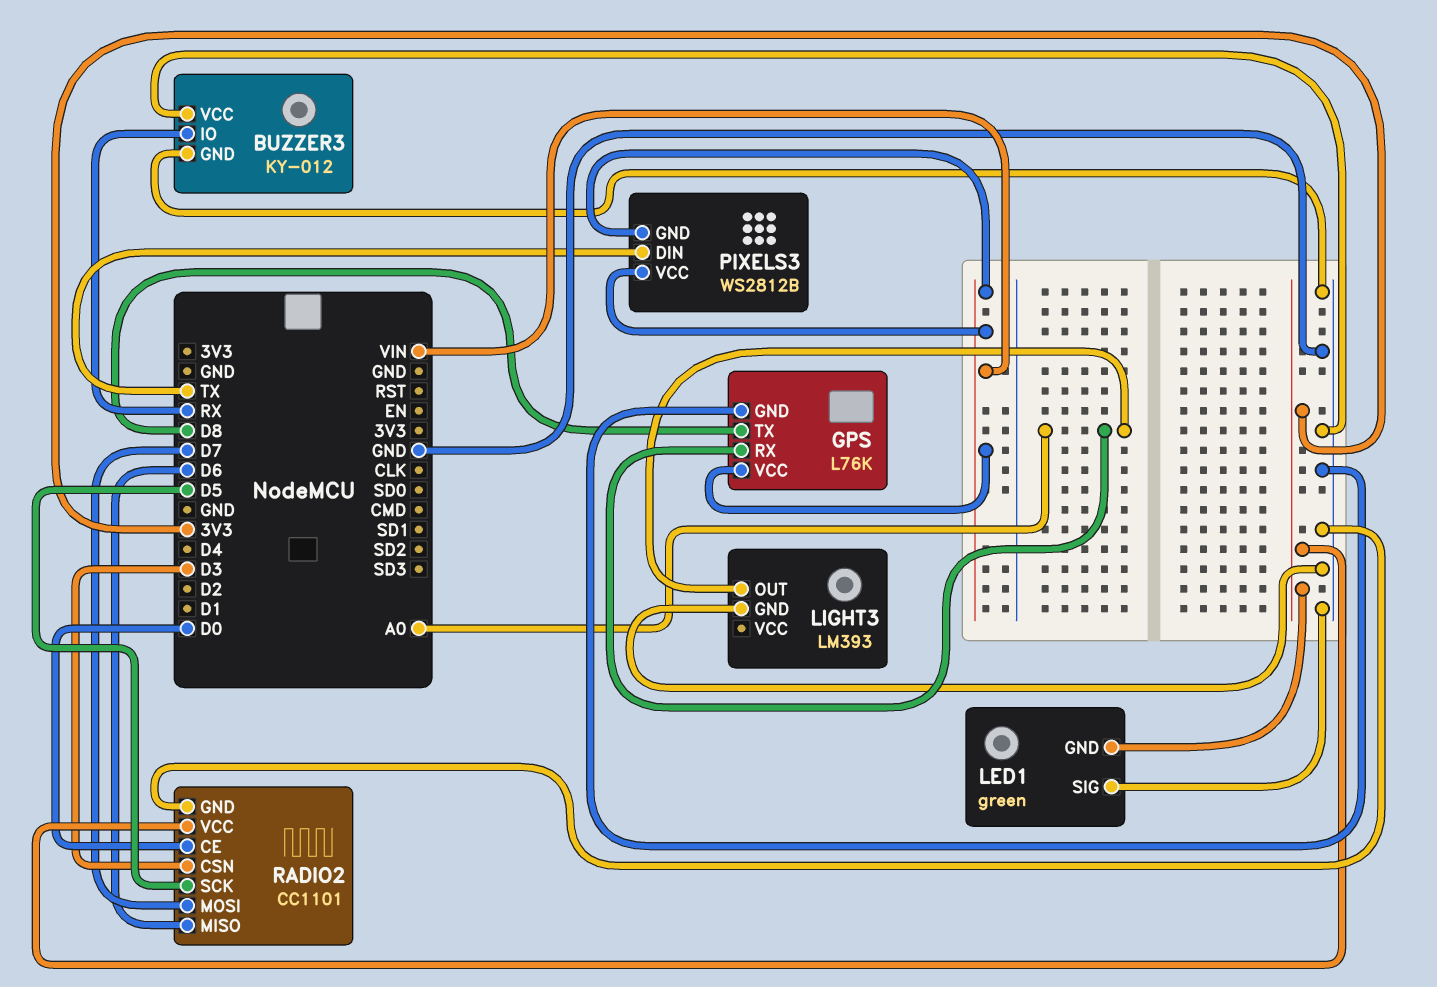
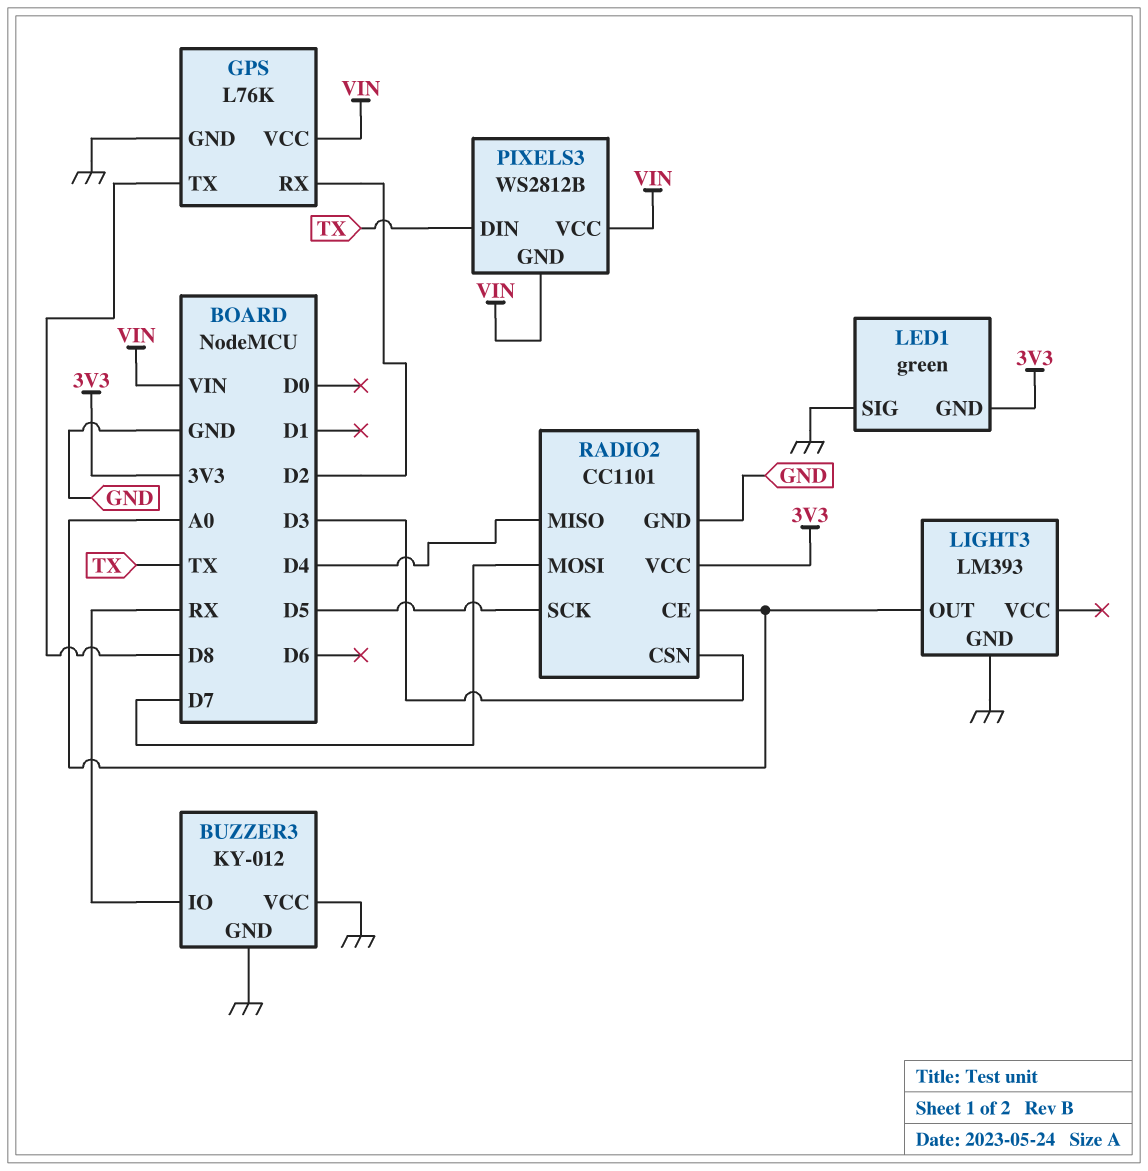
GPS pin RX: A0 -> D2
RADIO2 pin CE: D0 -> A0
RADIO2 pin MISO: D6 -> D4

